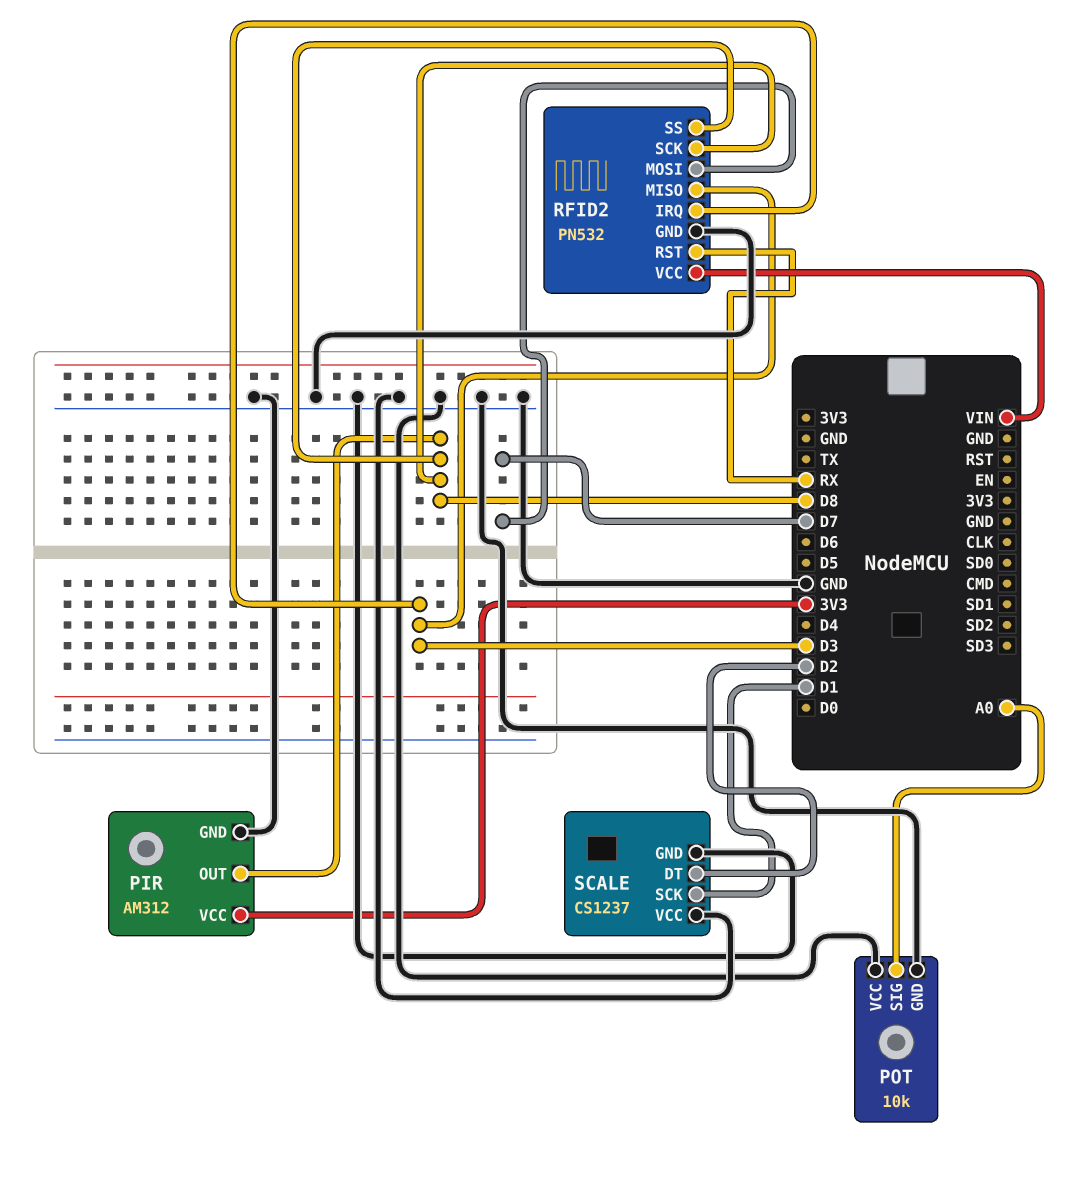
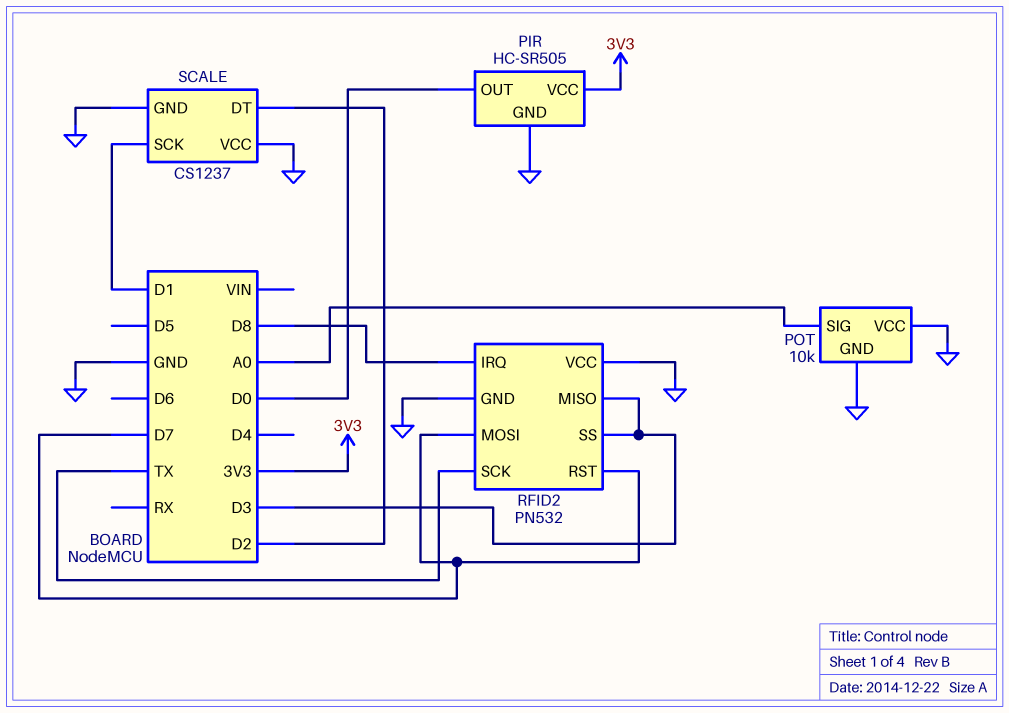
PIR: AM312 -> HC-SR505
PIR pin OUT: D8 -> D0
RFID2 pin IRQ: D3 -> D8
RFID2 pin RST: RX -> D7
RFID2 pin SCK: D8 -> TX
RFID2 pin SS: D8 -> D3
RFID2 pin VCC: VIN -> GND

